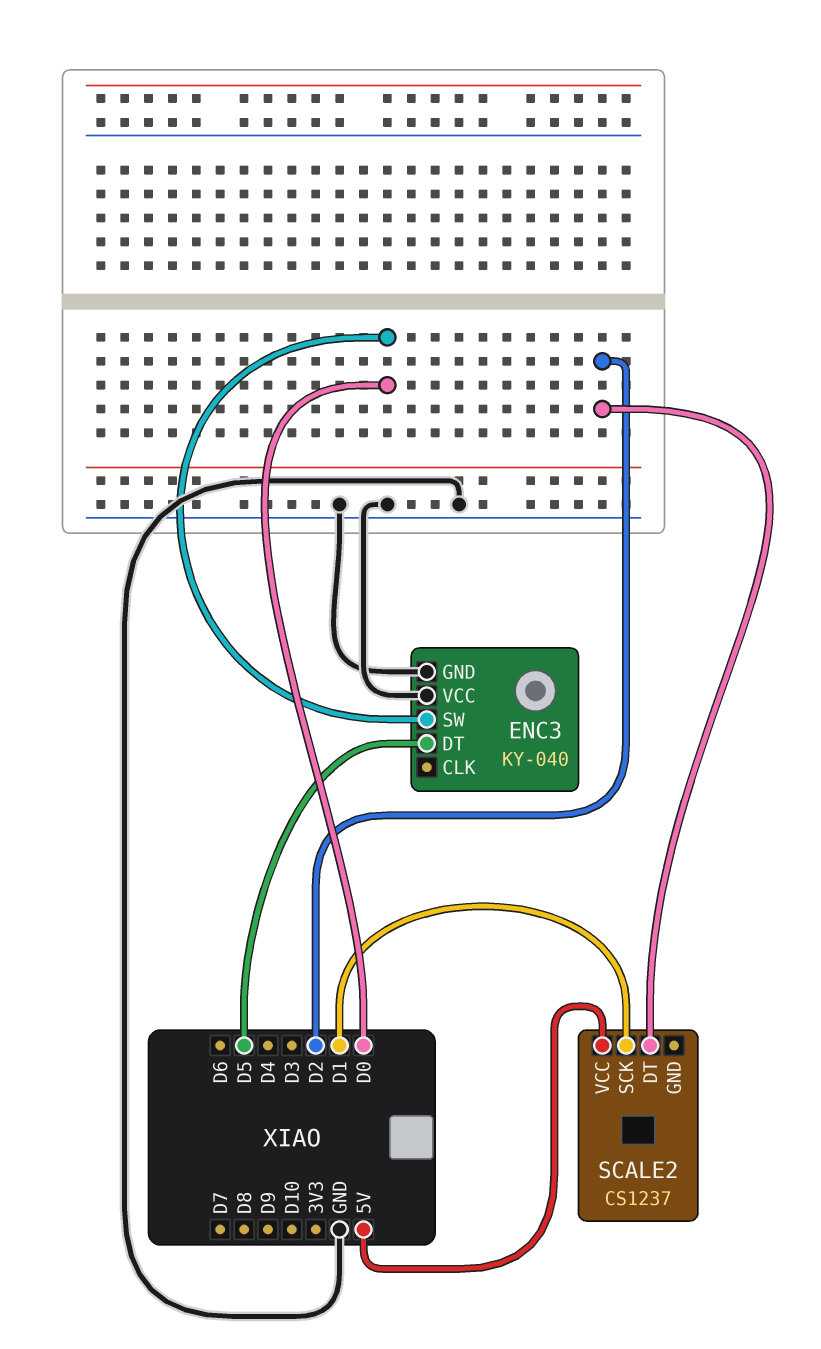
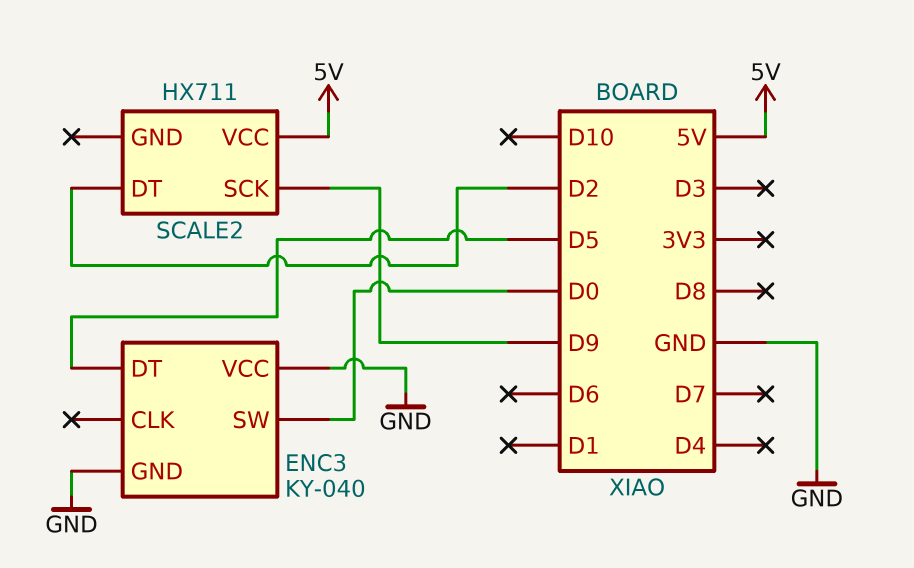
SCALE2: CS1237 -> HX711
SCALE2 pin SCK: D1 -> D9

